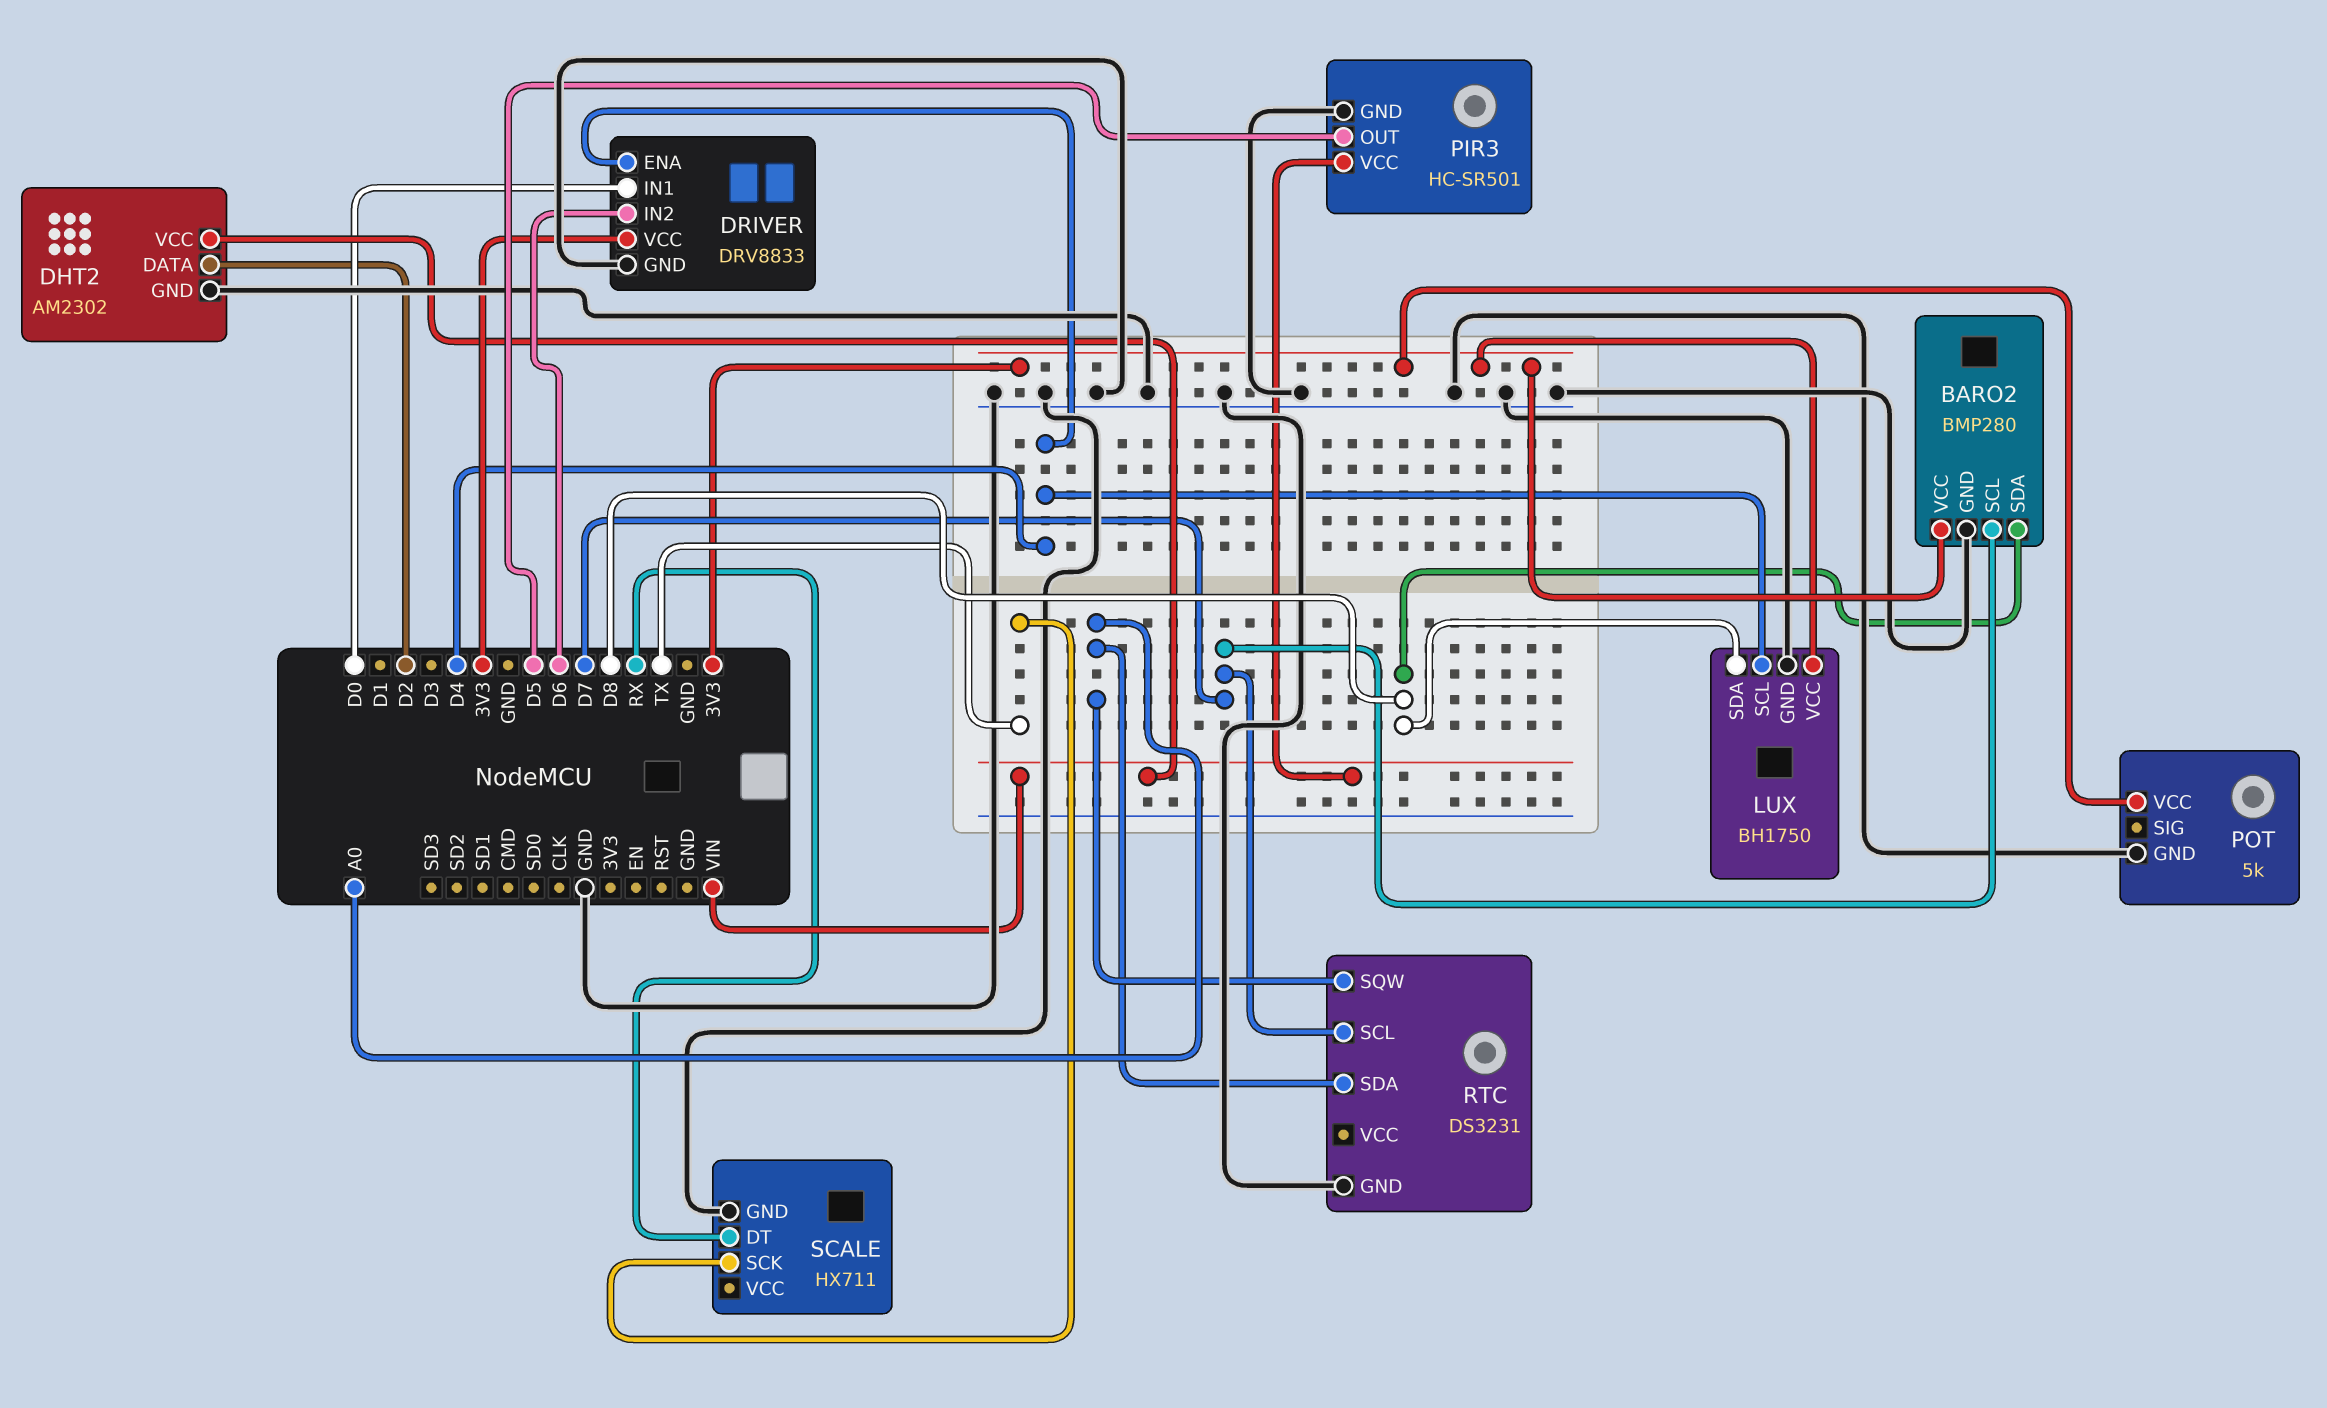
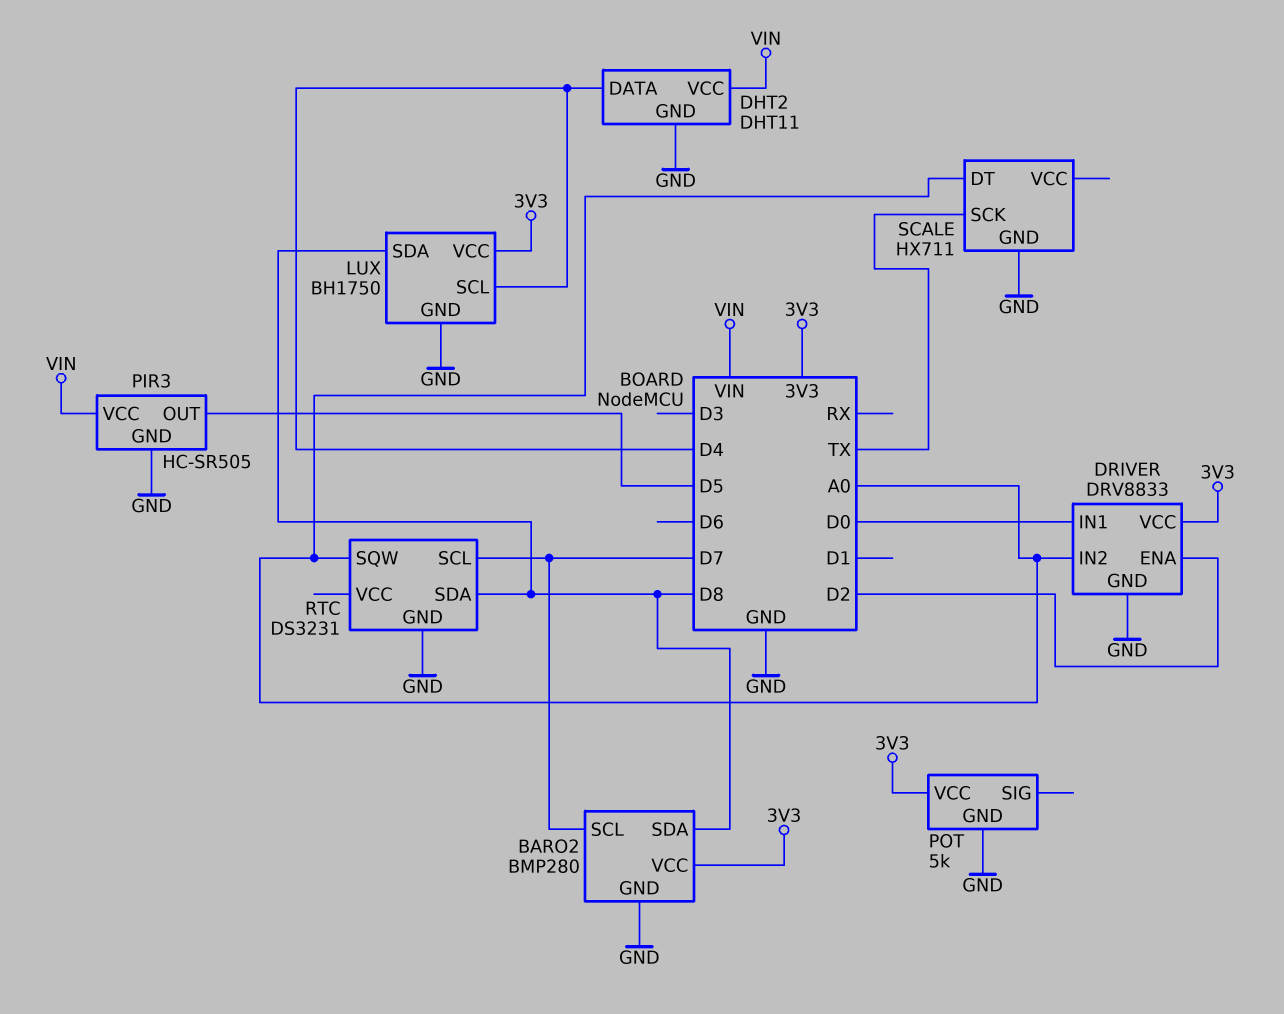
DHT2: AM2302 -> DHT11
DHT2 pin DATA: D2 -> D4
DRIVER pin ENA: D4 -> D2
DRIVER pin IN2: D6 -> A0
PIR3: HC-SR501 -> HC-SR505
RTC pin SDA: A0 -> D8
SCALE pin DT: RX -> A0

